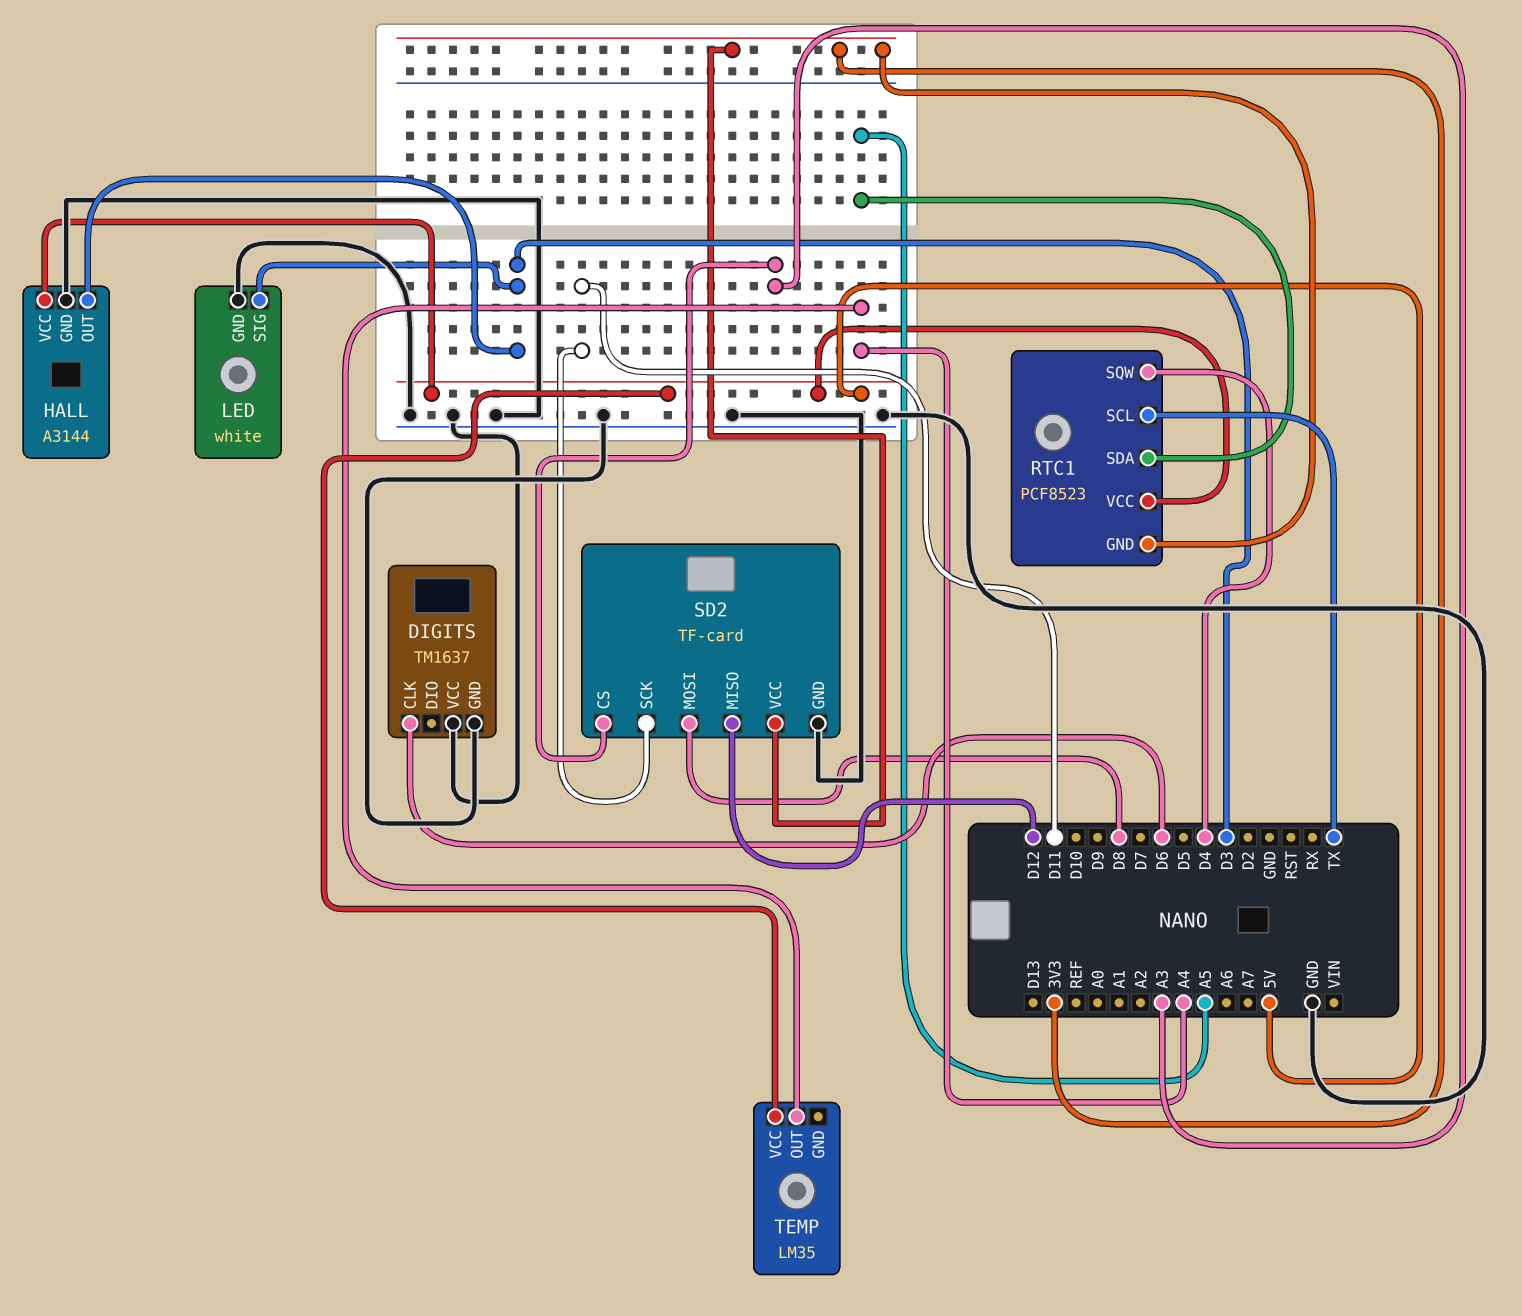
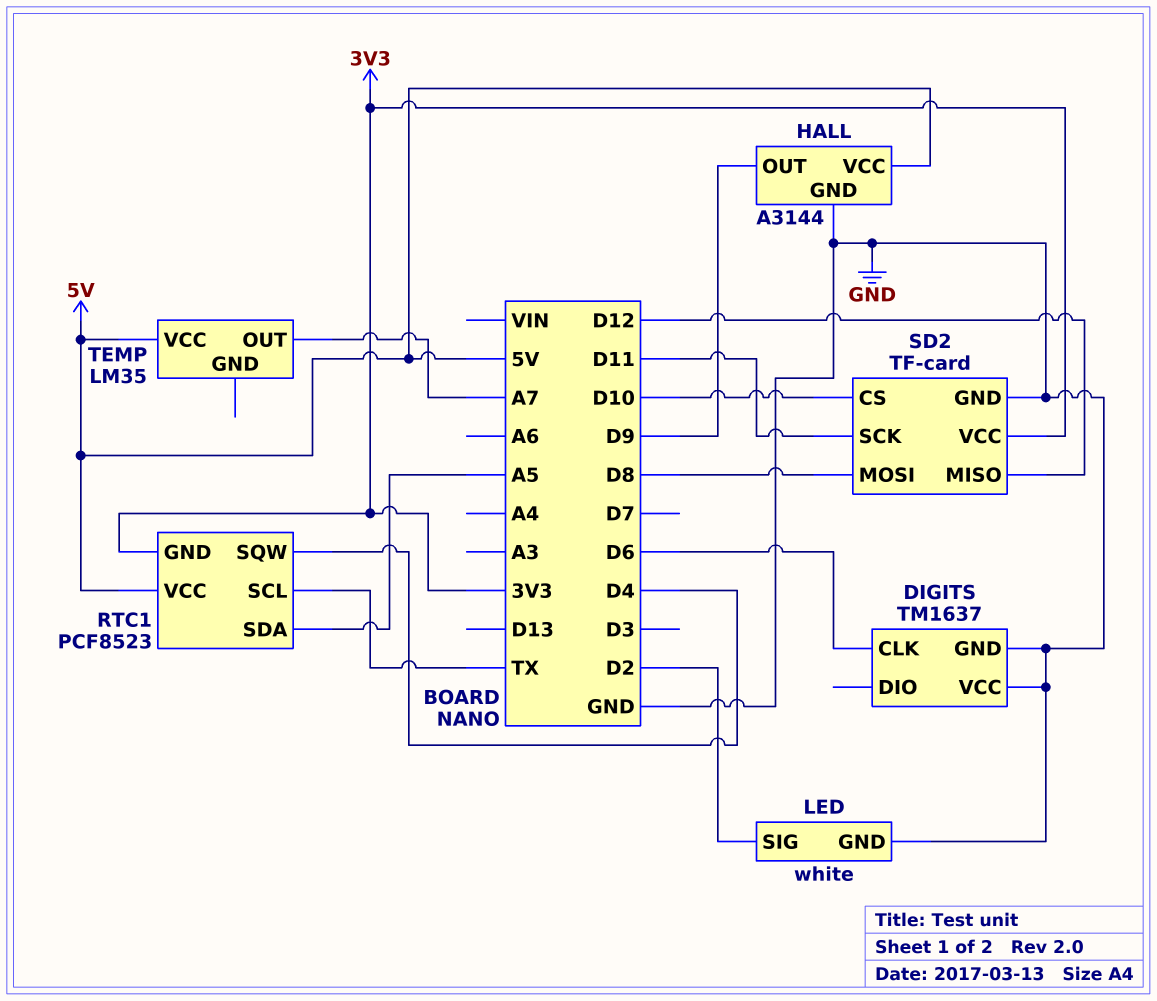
HALL pin OUT: D3 -> D9
LED pin SIG: D3 -> D2
SD2 pin CS: A3 -> D10
TEMP pin OUT: A4 -> A7

